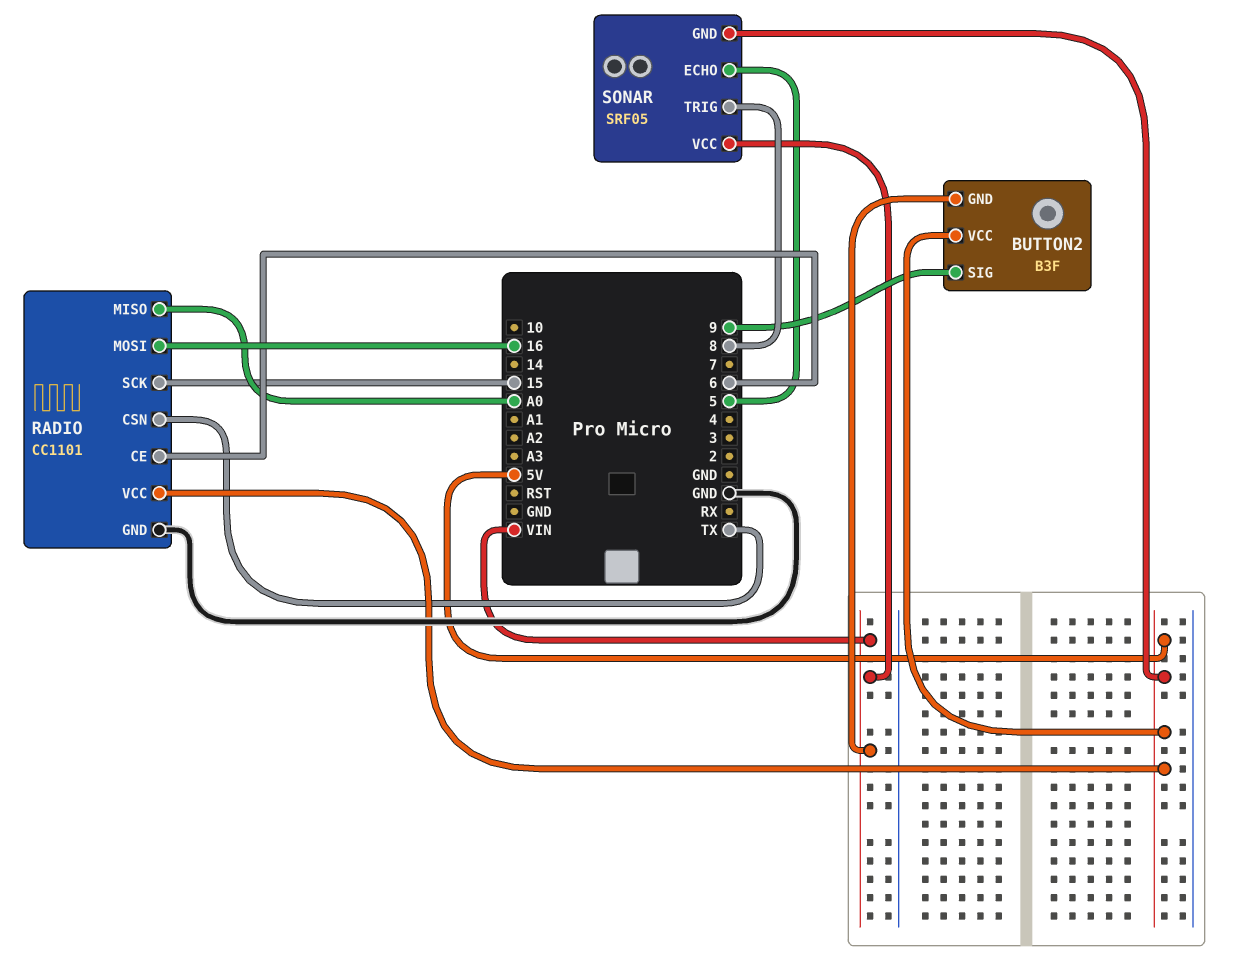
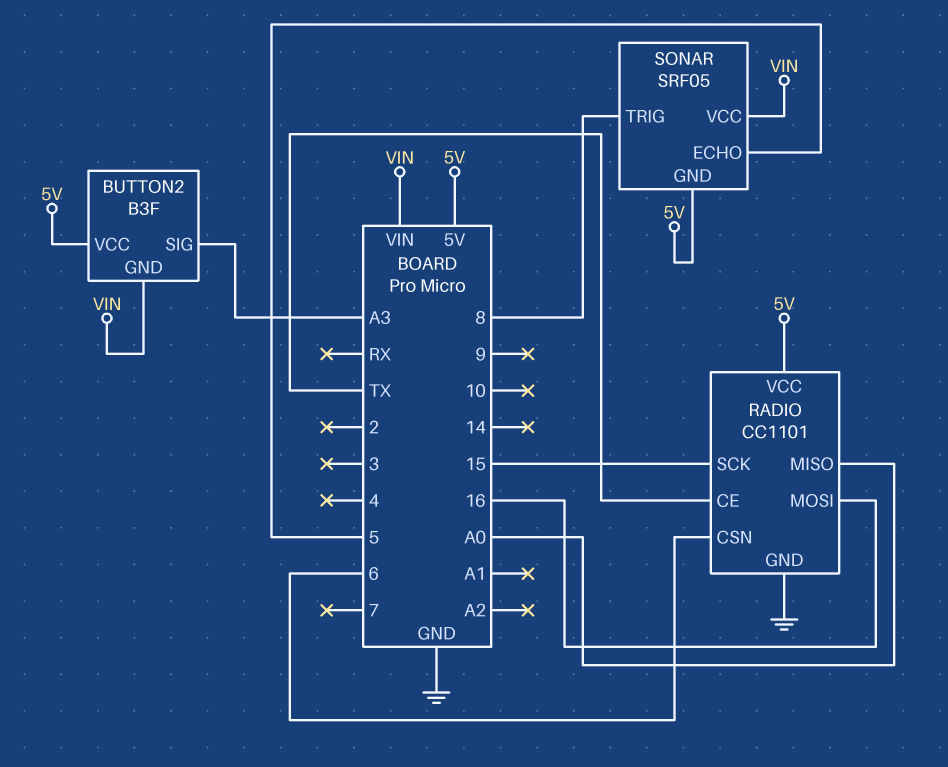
BUTTON2 pin SIG: 9 -> A3
RADIO pin CE: 6 -> TX
RADIO pin CSN: TX -> 6

